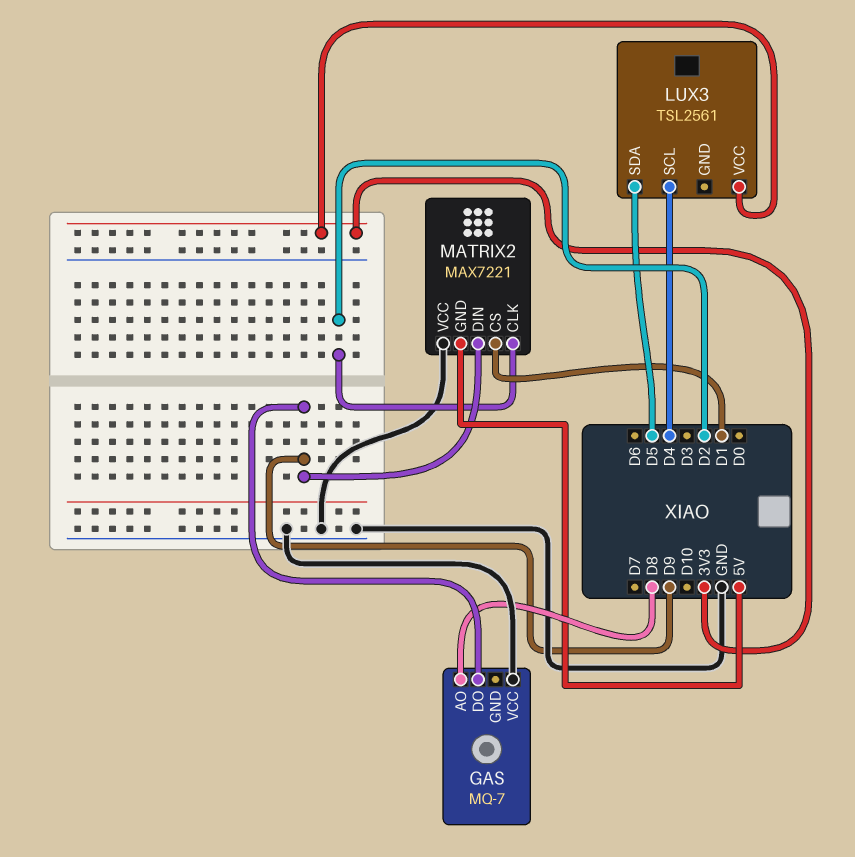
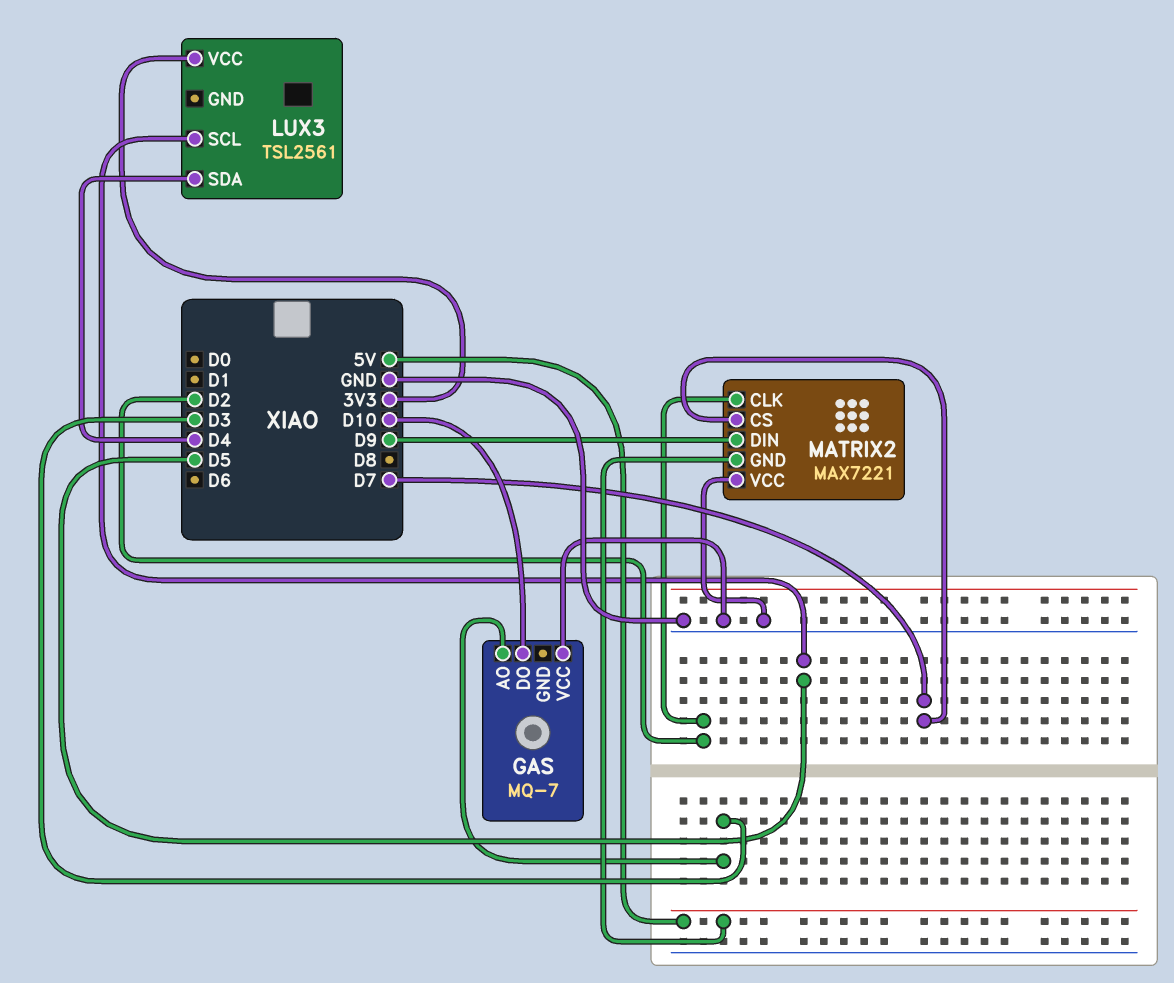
GAS pin AO: D8 -> D3
GAS pin DO: D9 -> D10
LUX3 pin SCL: D4 -> D5
LUX3 pin SDA: D5 -> D4
MATRIX2 pin CS: D1 -> D7

